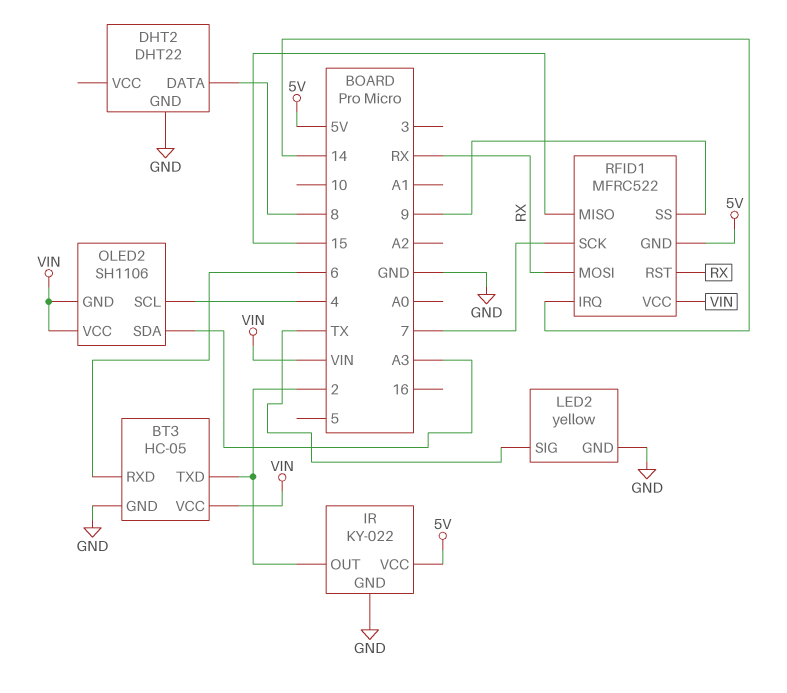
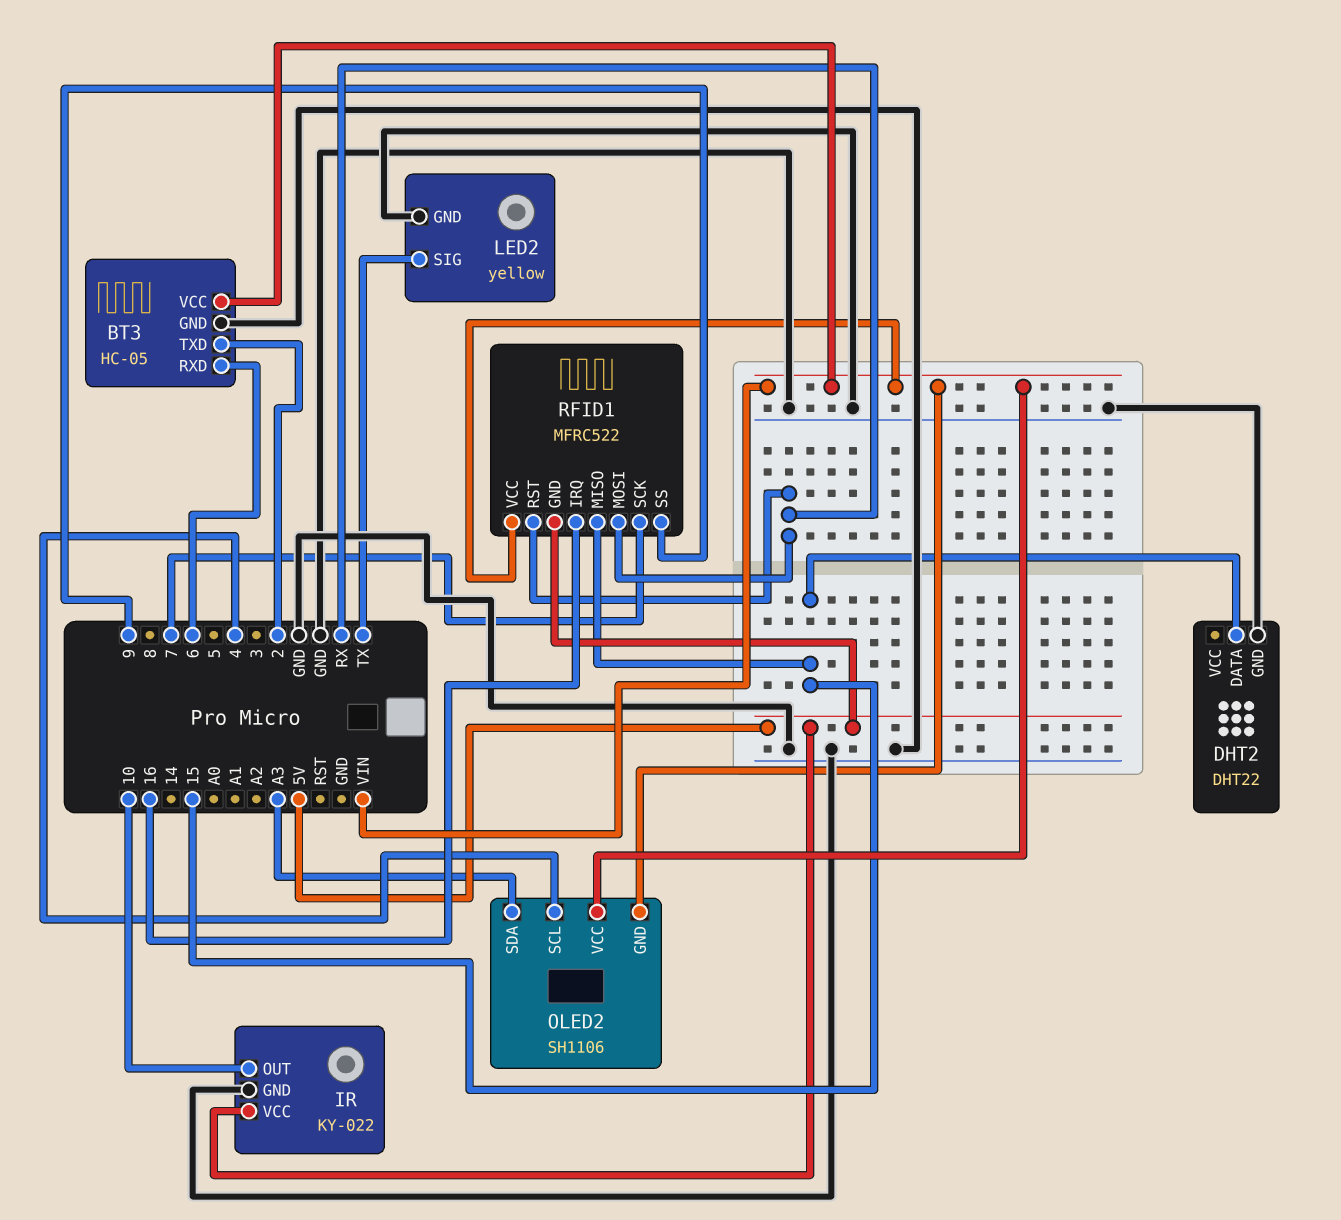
DHT2 pin DATA: 8 -> 15
IR pin OUT: 2 -> 10
RFID1 pin IRQ: 14 -> 16

